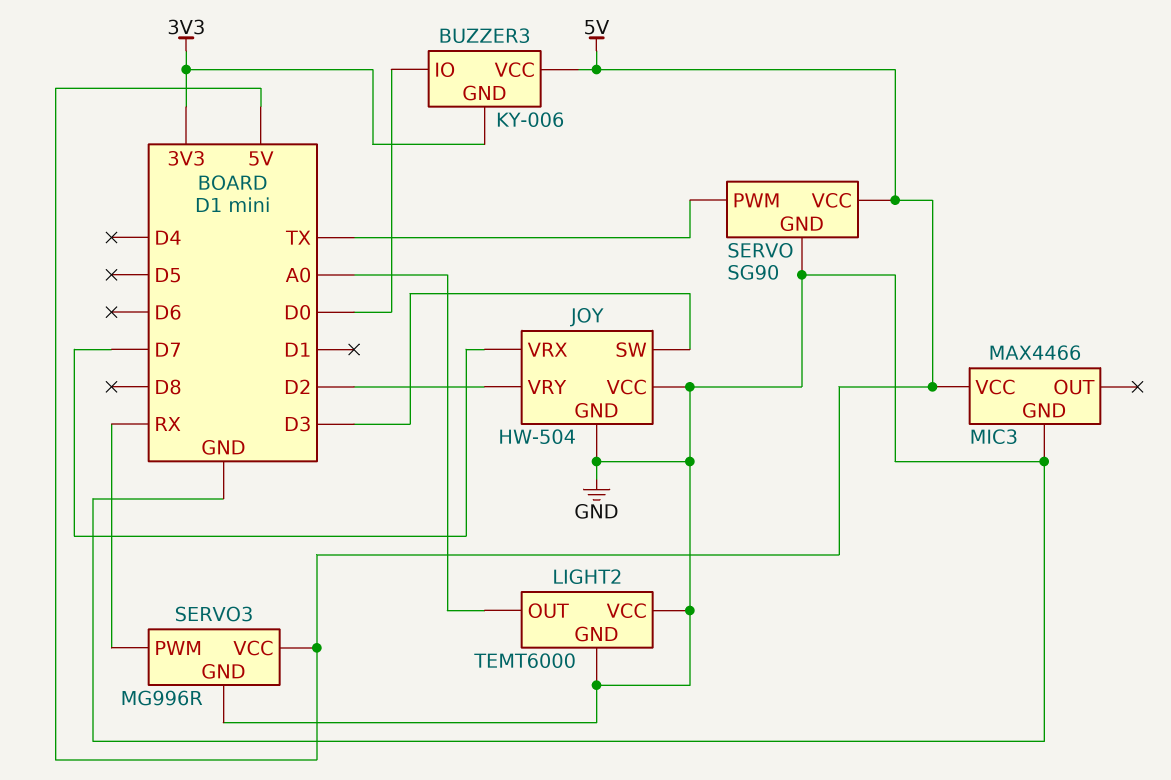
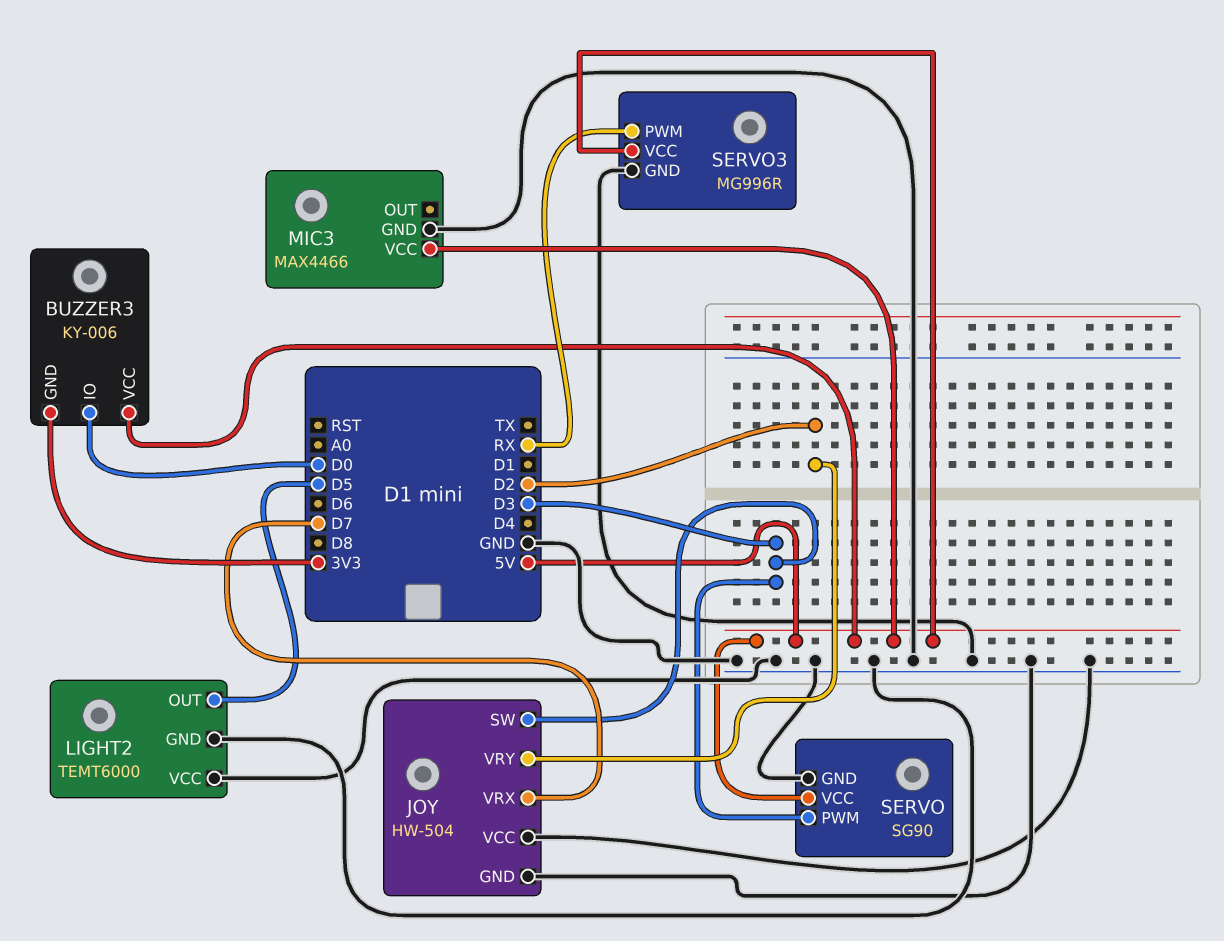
LIGHT2 pin OUT: A0 -> D5
SERVO pin PWM: TX -> D3

